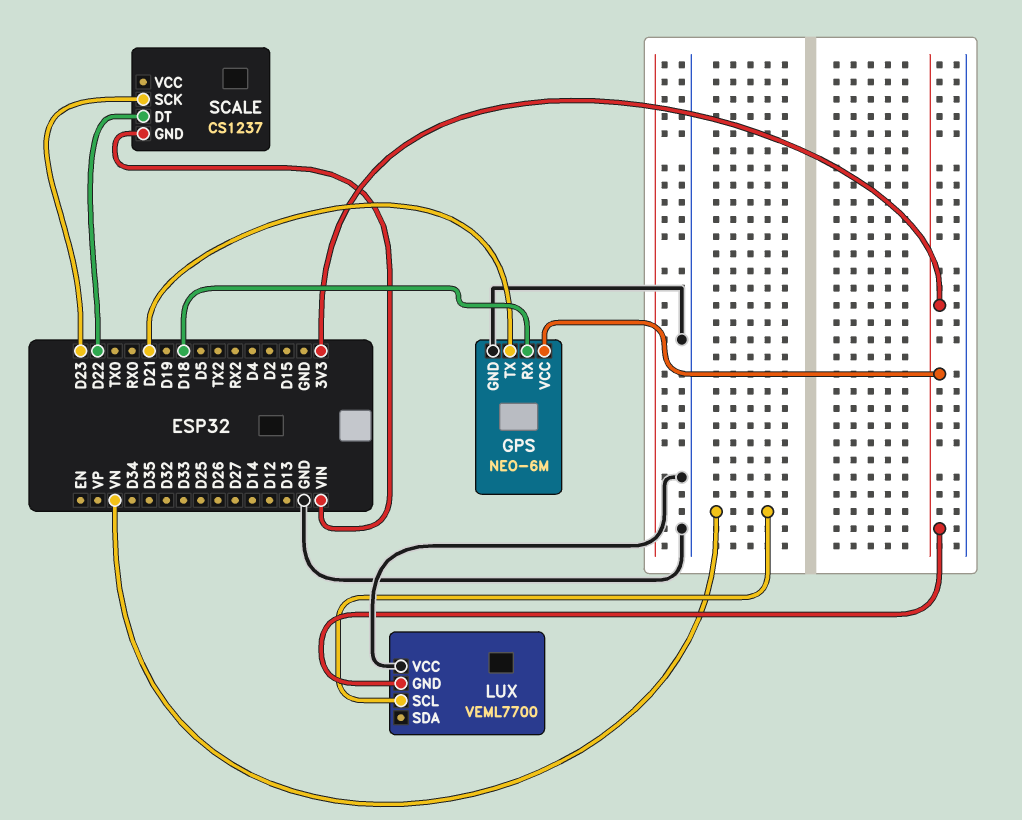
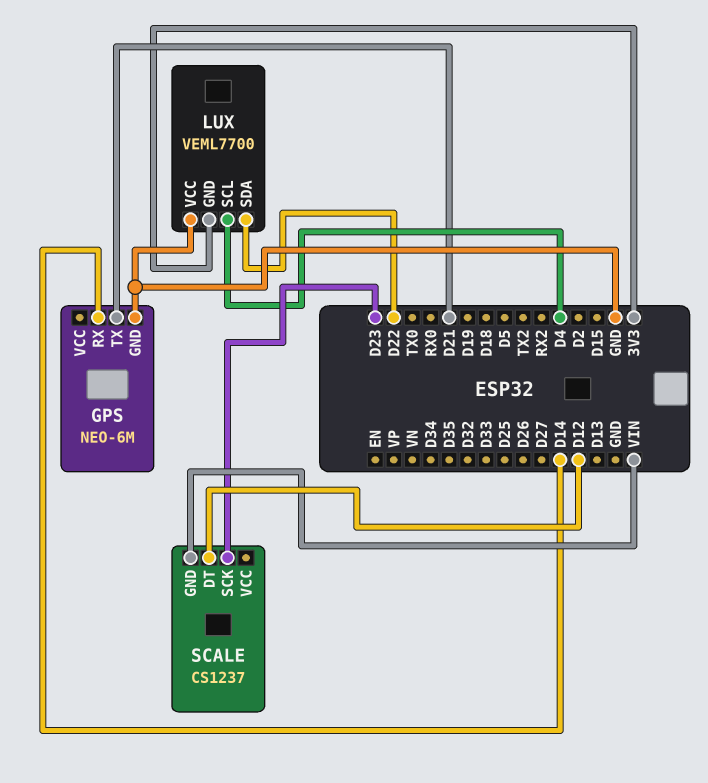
GPS pin RX: D18 -> D14
GPS pin VCC: 3V3 -> none
LUX pin SCL: VN -> D4
LUX pin SDA: none -> D22
SCALE pin DT: D22 -> D12

